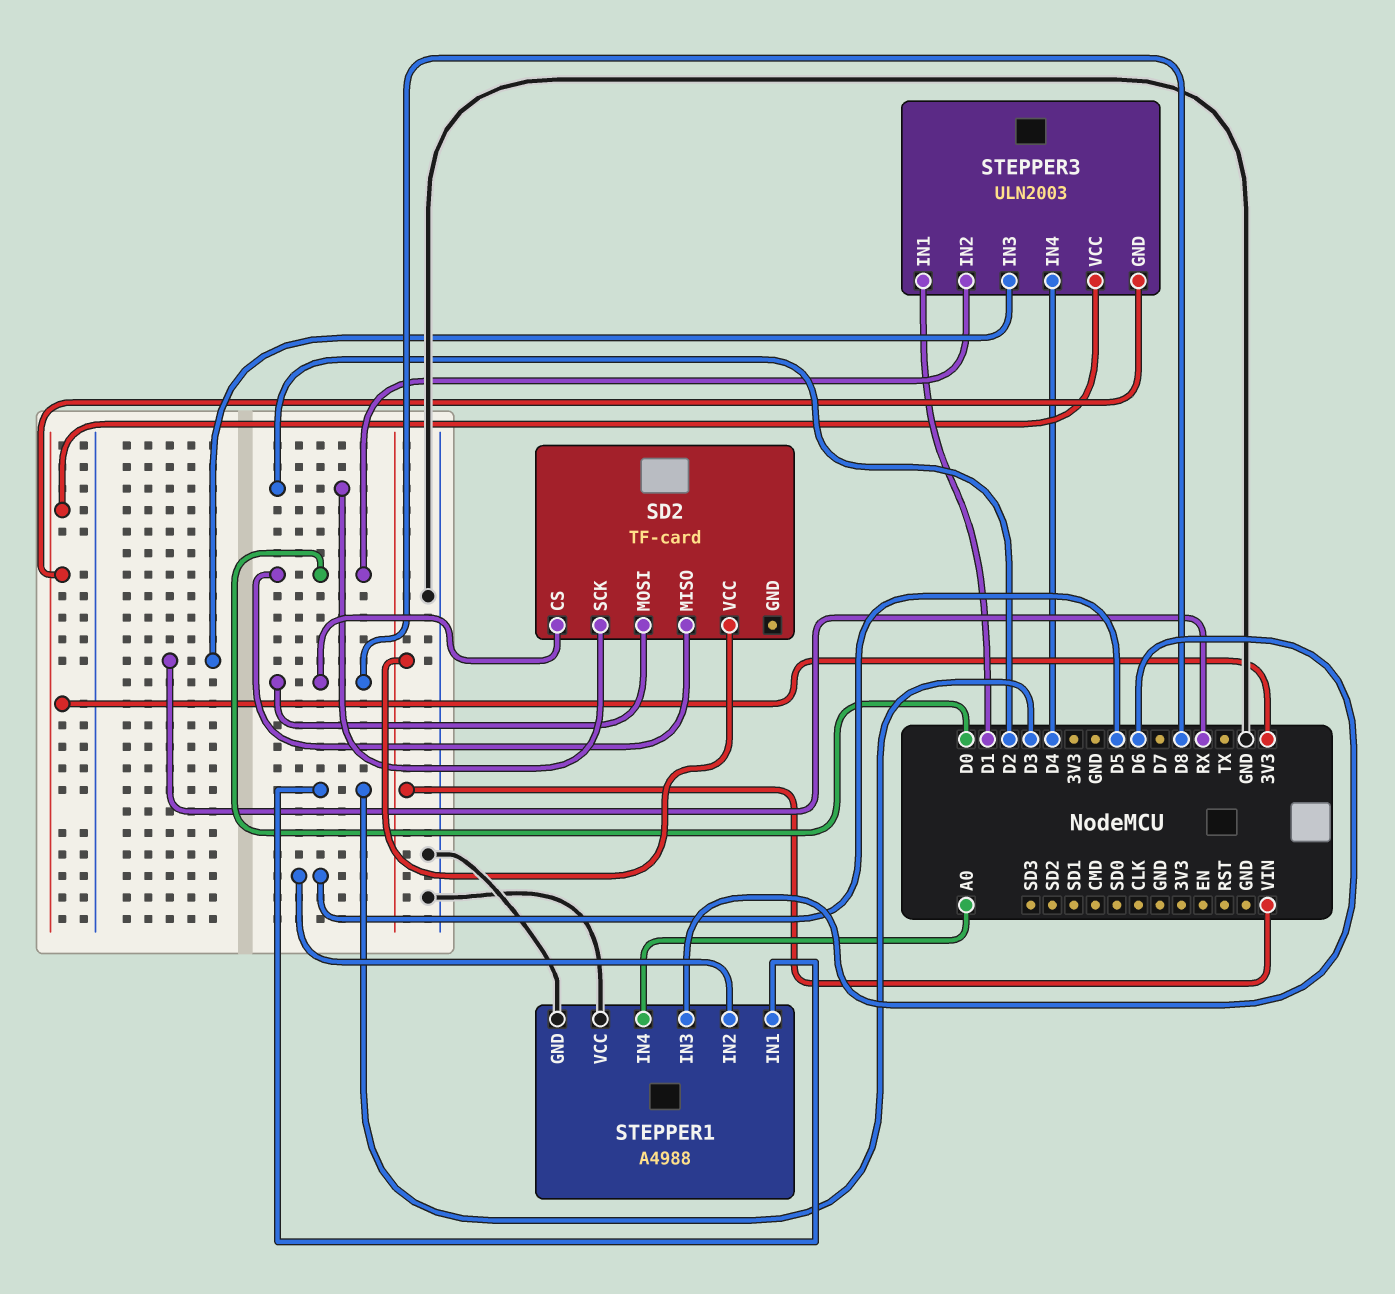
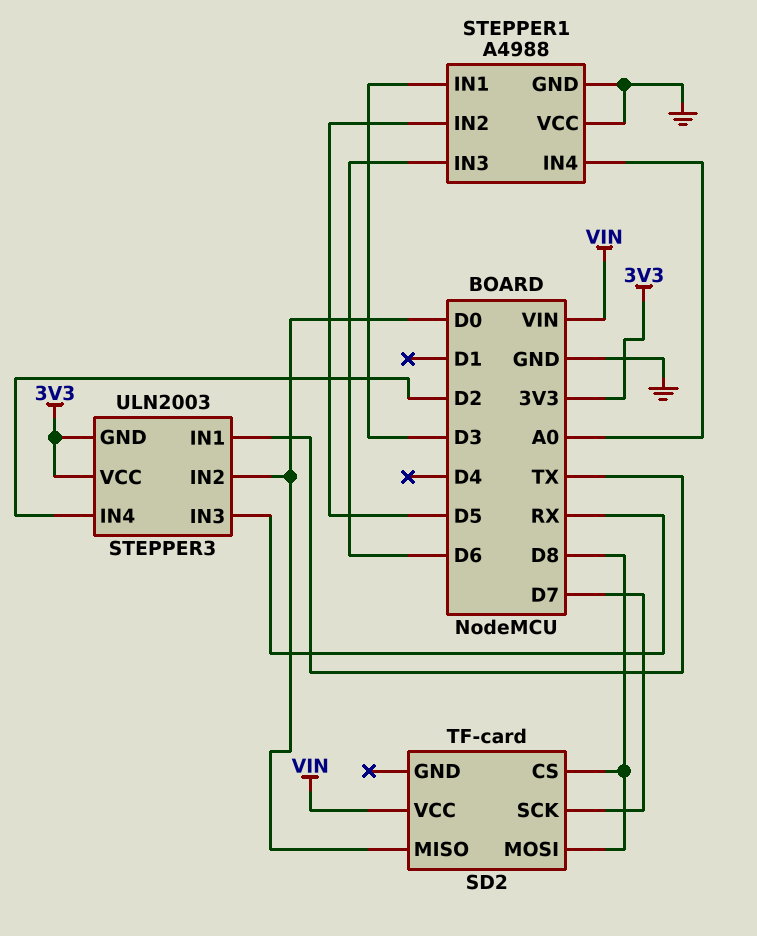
SD2 pin SCK: D2 -> D7
STEPPER3 pin IN1: D1 -> TX
STEPPER3 pin IN4: D4 -> D2

